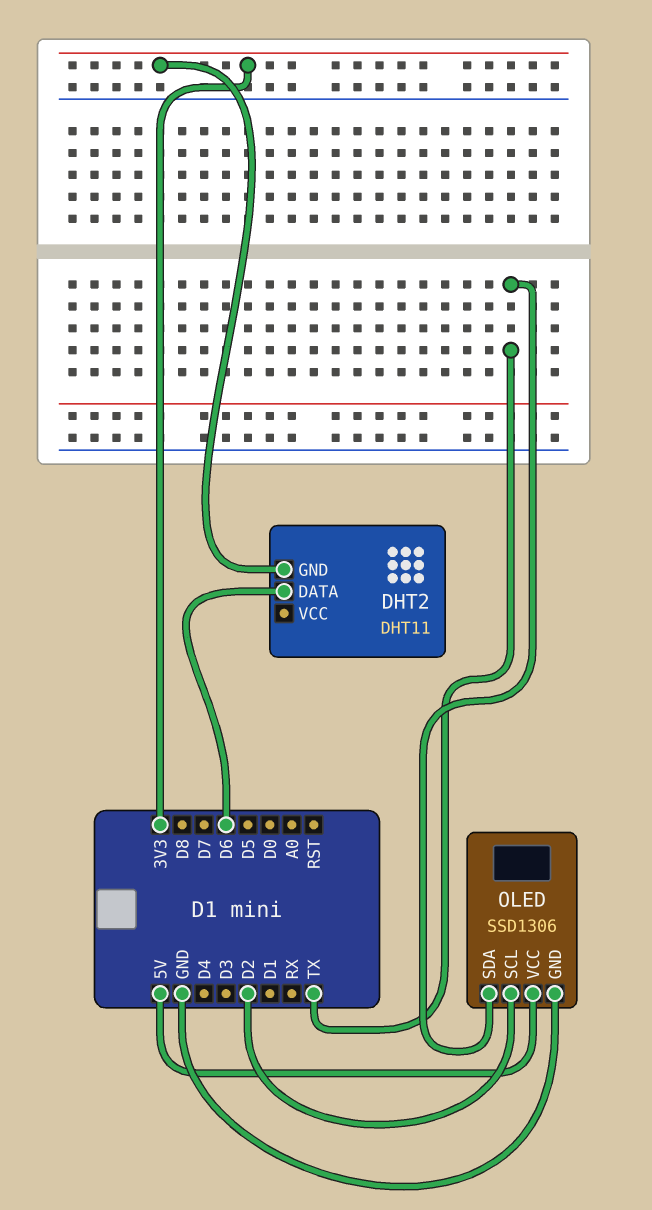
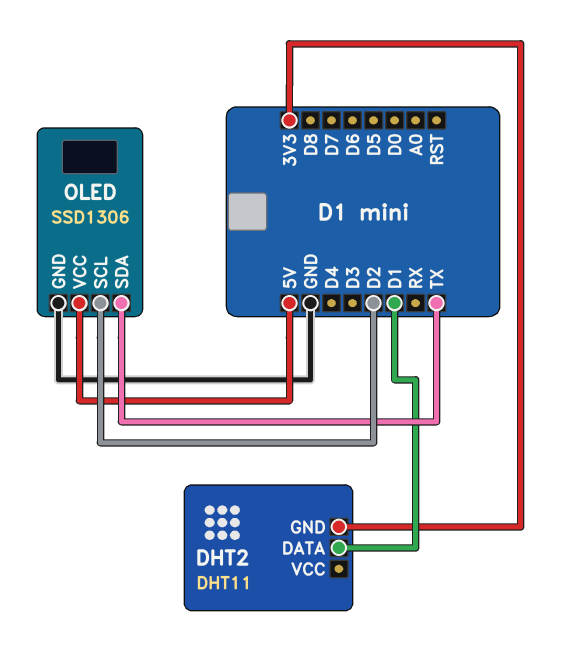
DHT2 pin DATA: D6 -> D1

